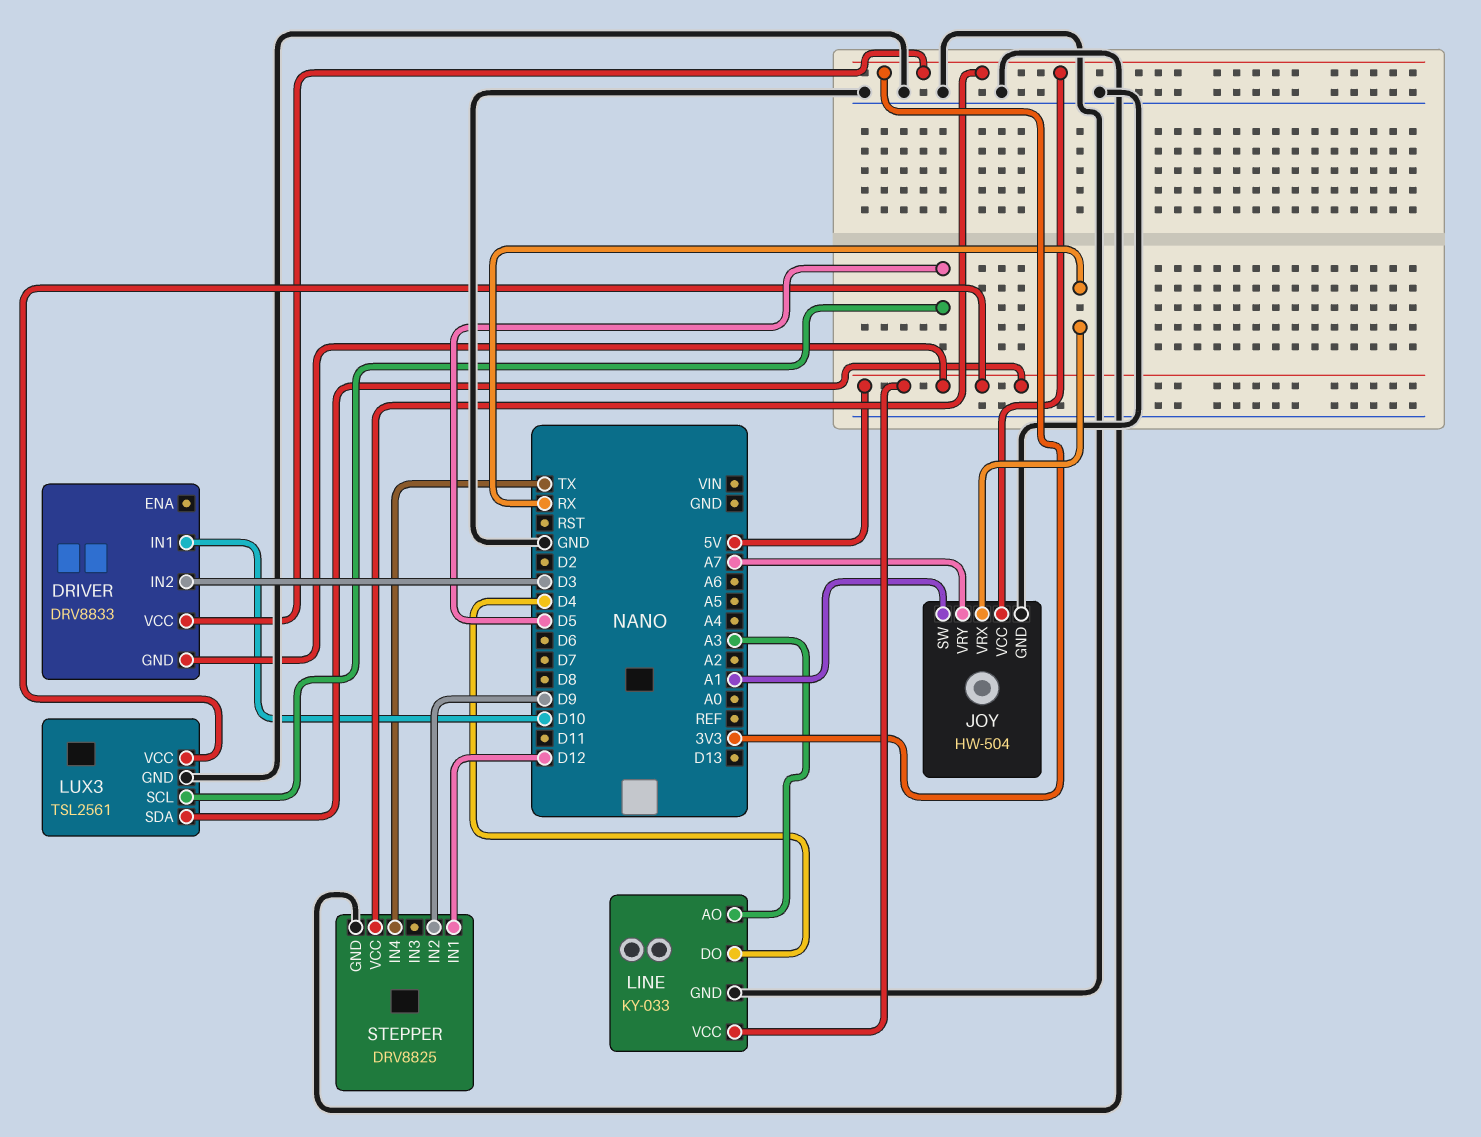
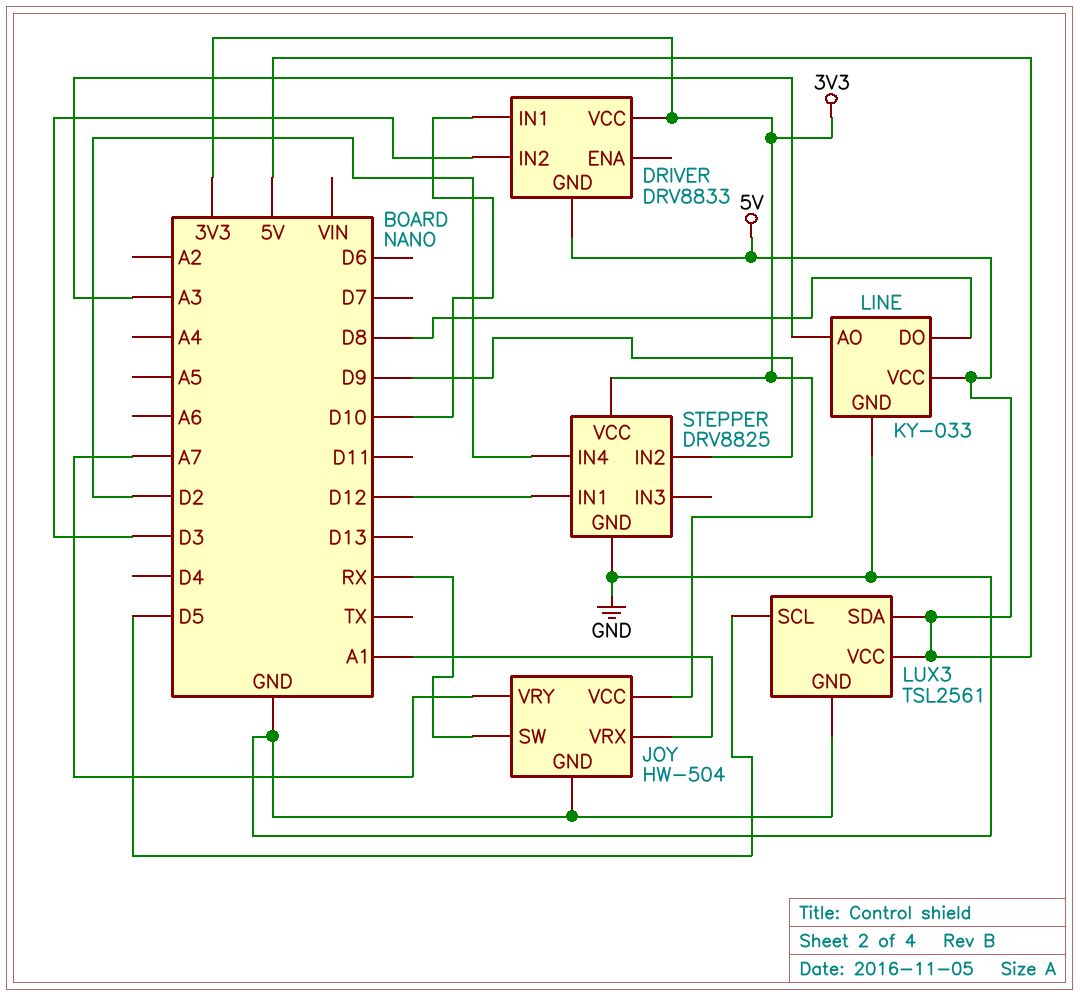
JOY pin SW: A1 -> RX
JOY pin VRX: RX -> A1
LINE pin DO: D4 -> D8
STEPPER pin IN4: TX -> D2

